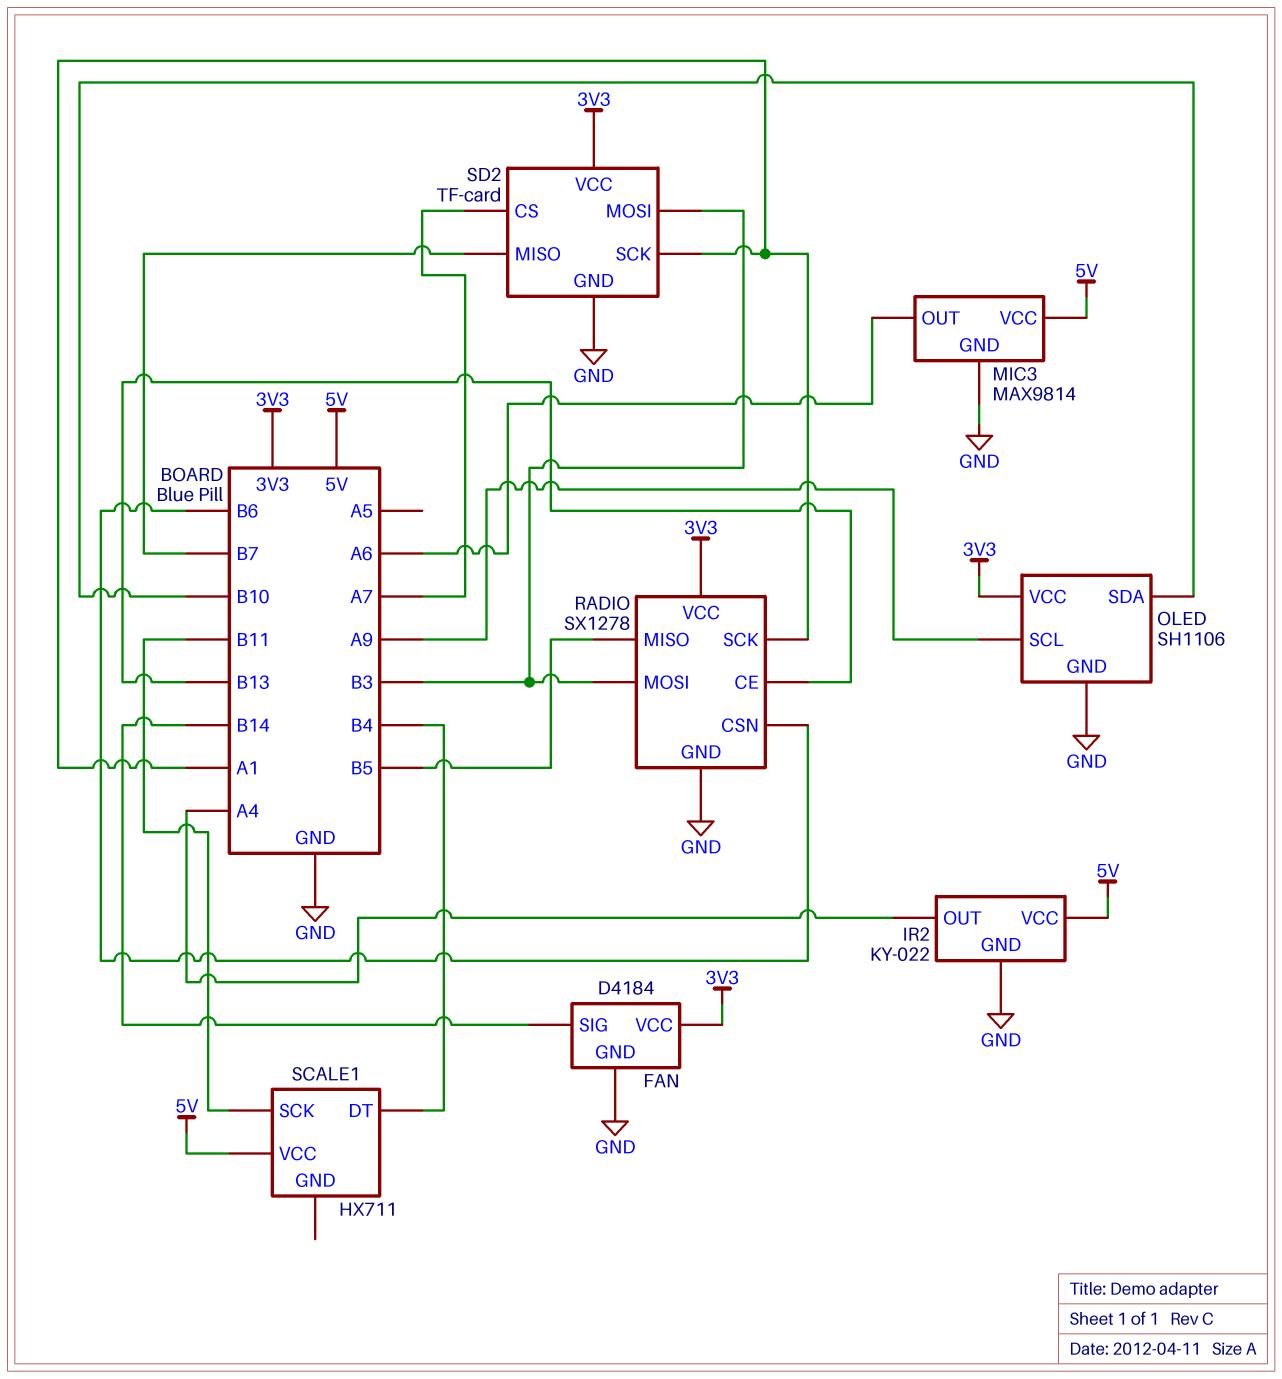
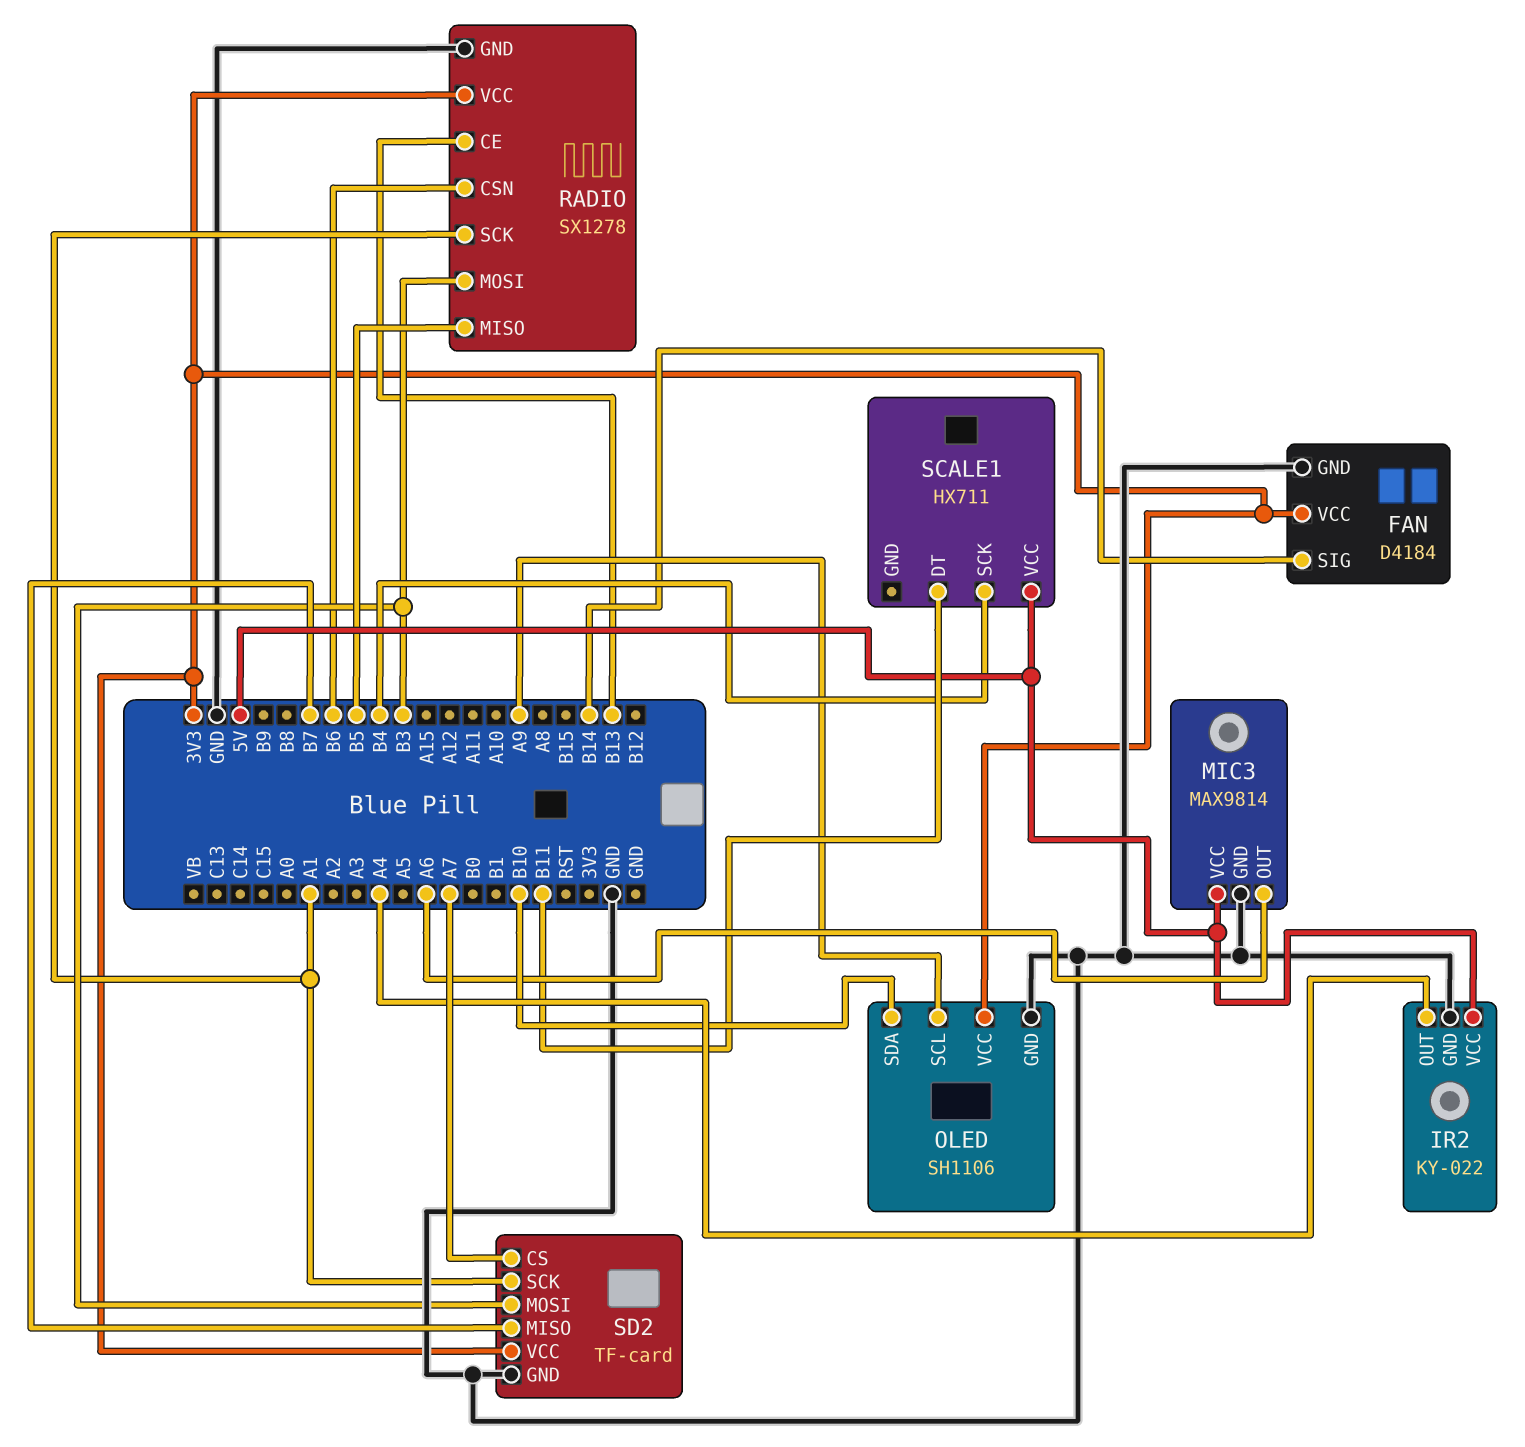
SCALE1 pin DT: B4 -> B11
SCALE1 pin SCK: B11 -> B4

